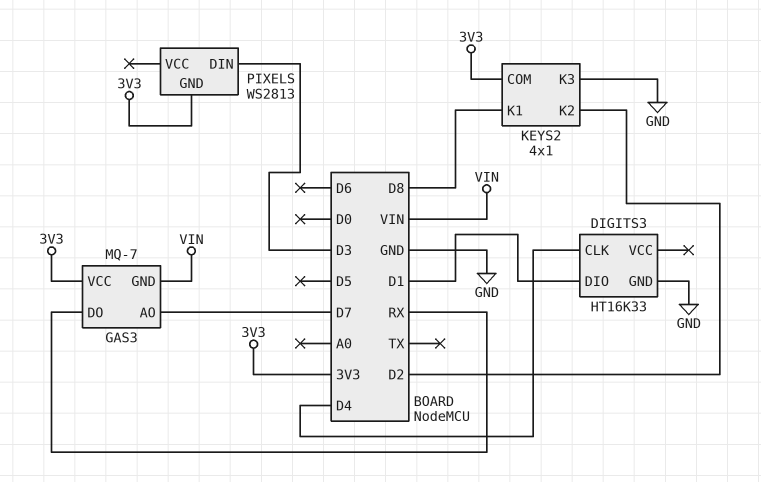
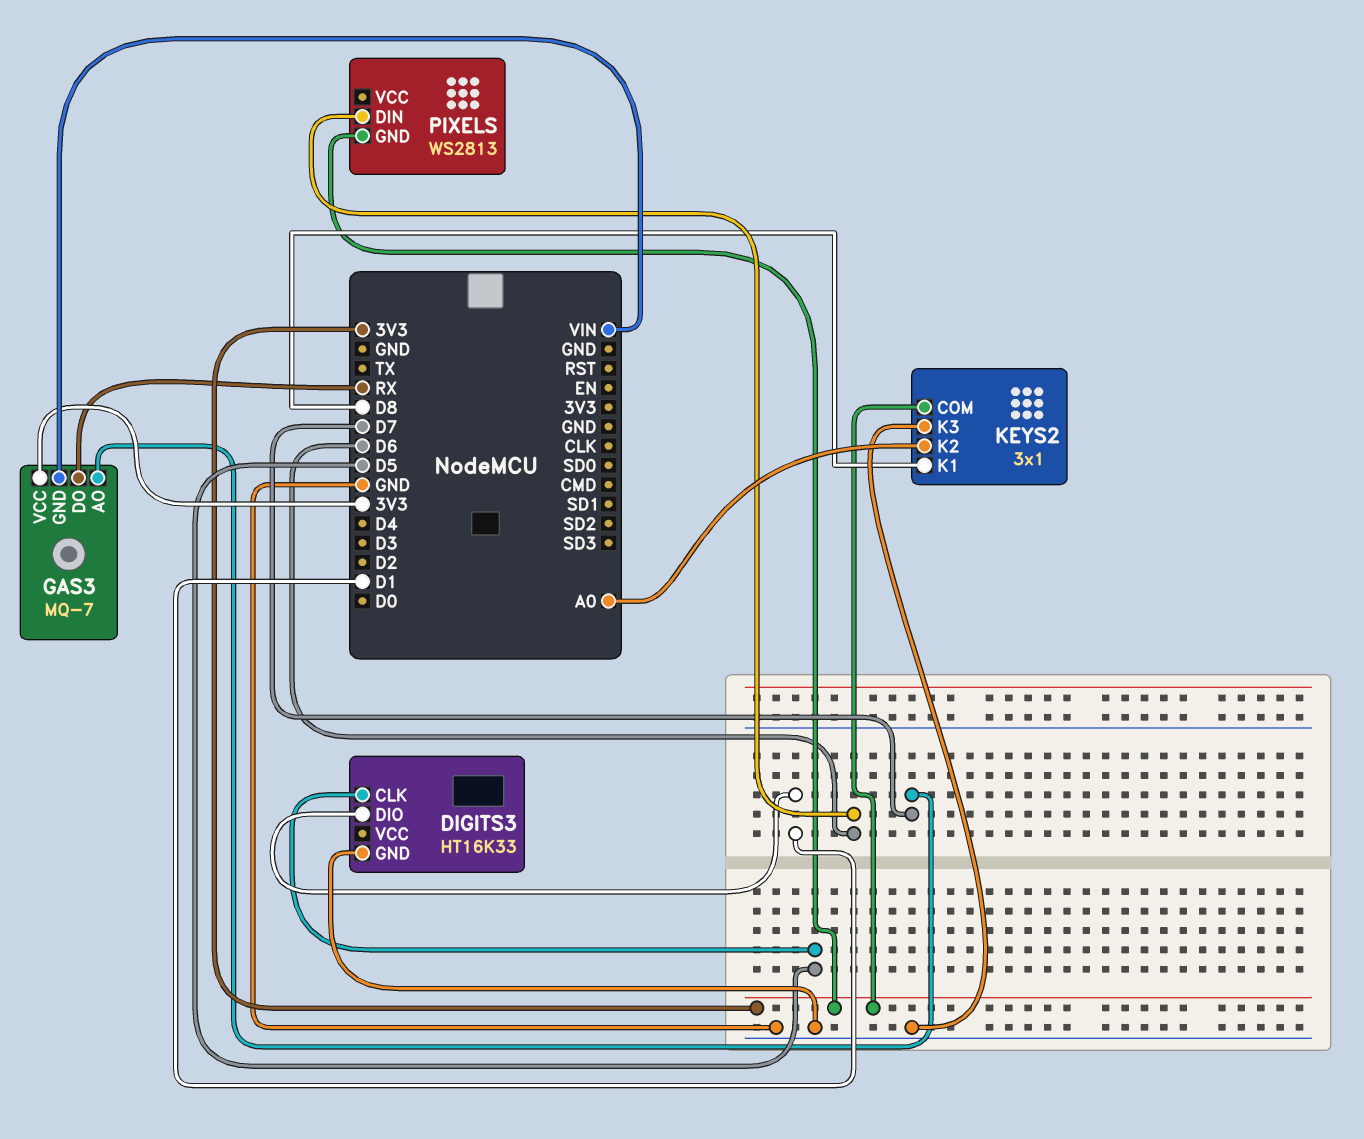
DIGITS3 pin CLK: D4 -> D5
KEYS2: 4x1 -> 3x1
KEYS2 pin K2: D2 -> A0
PIXELS pin DIN: D3 -> D6

